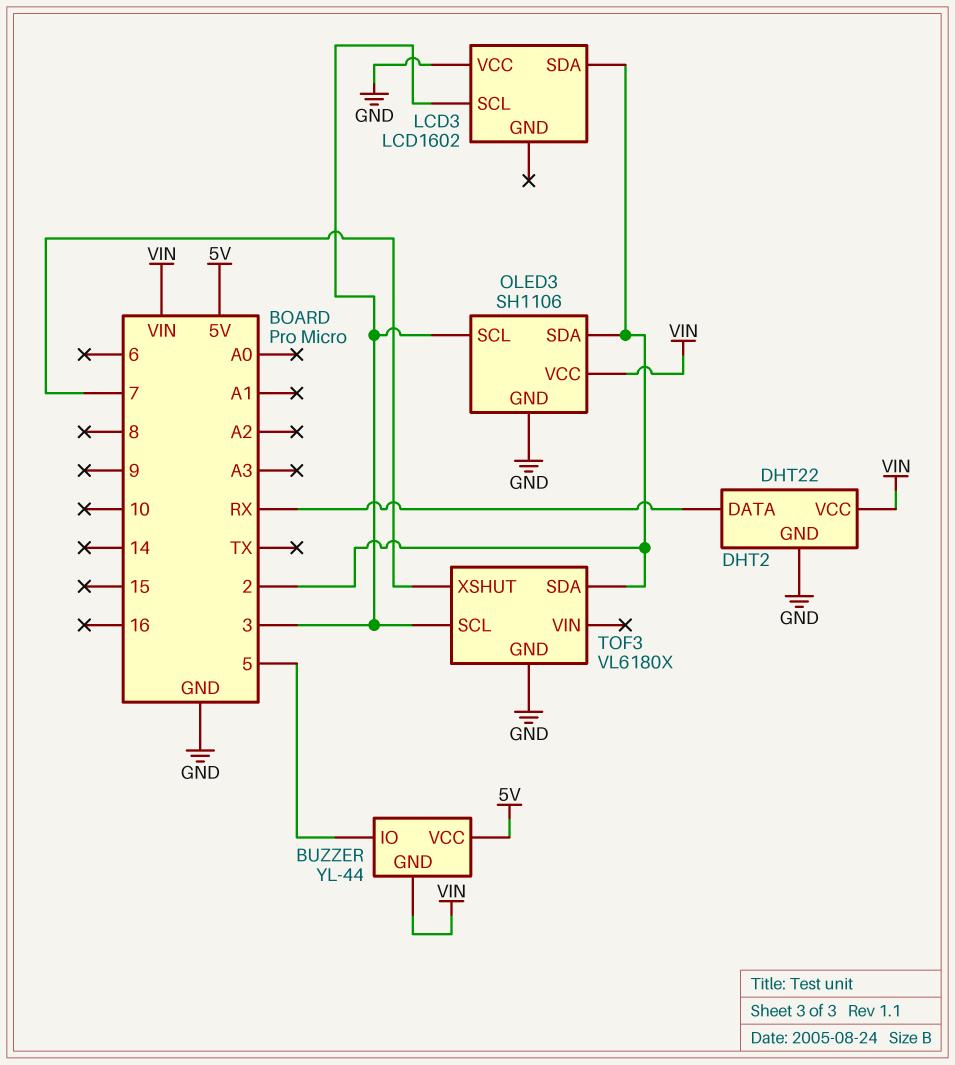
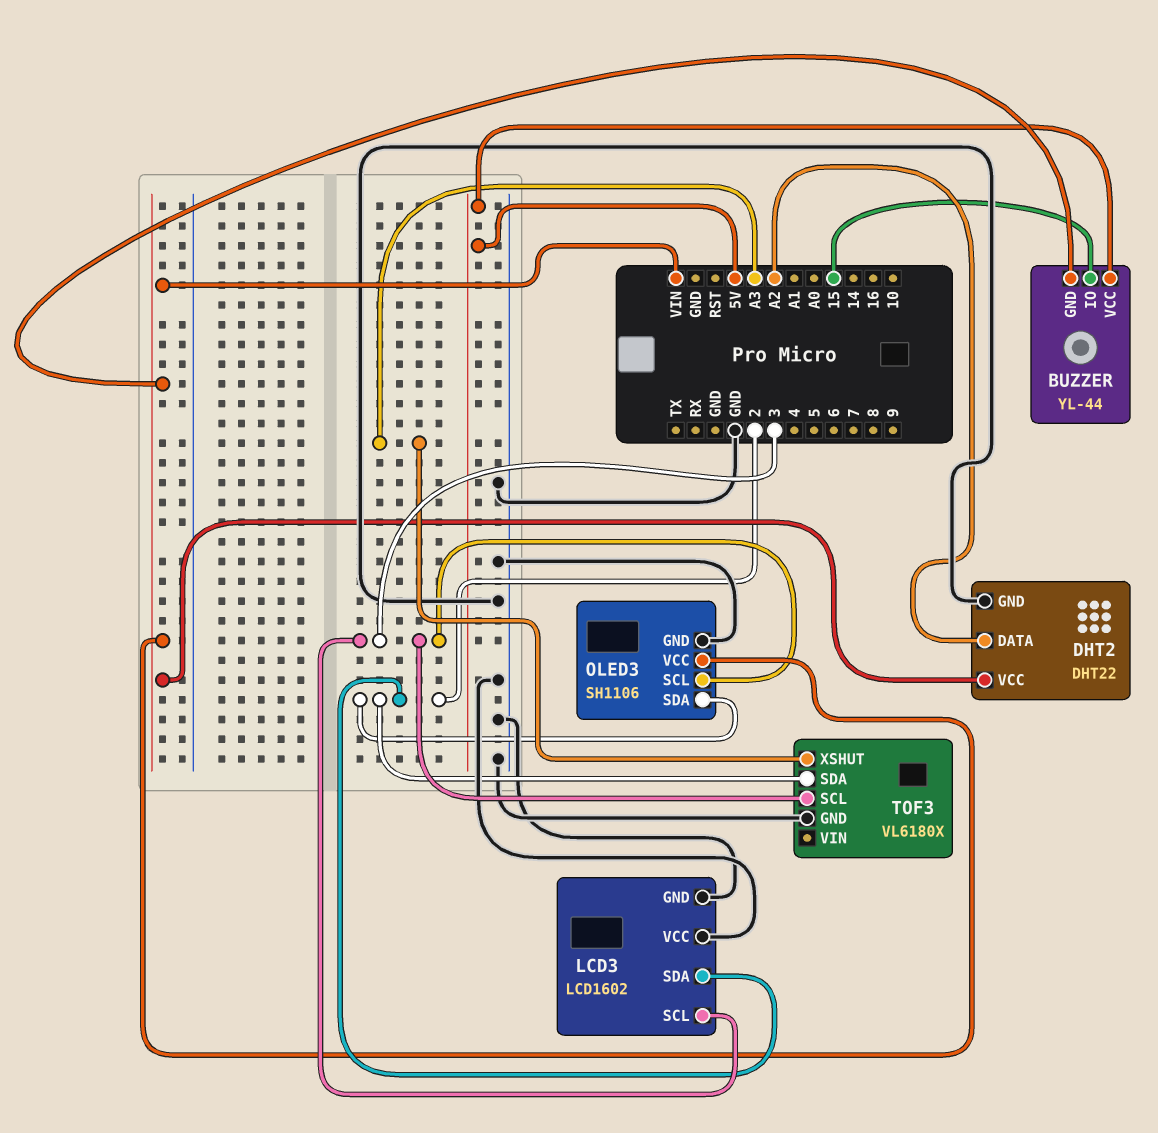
BUZZER pin IO: 5 -> 15
DHT2 pin DATA: RX -> A2
LCD3 pin GND: none -> GND
TOF3 pin XSHUT: 7 -> A3

